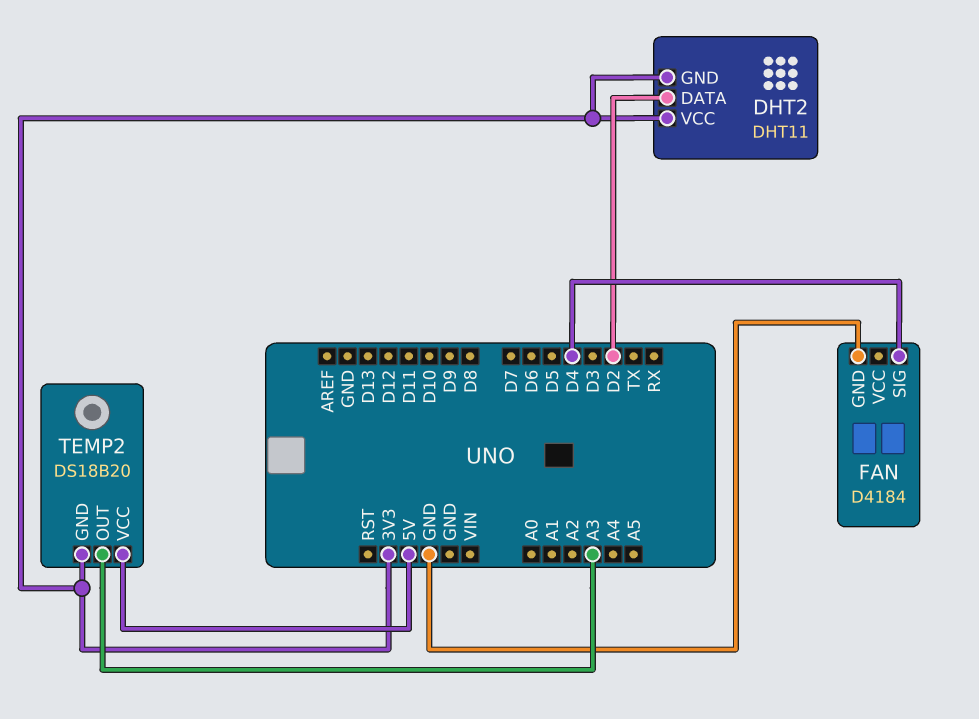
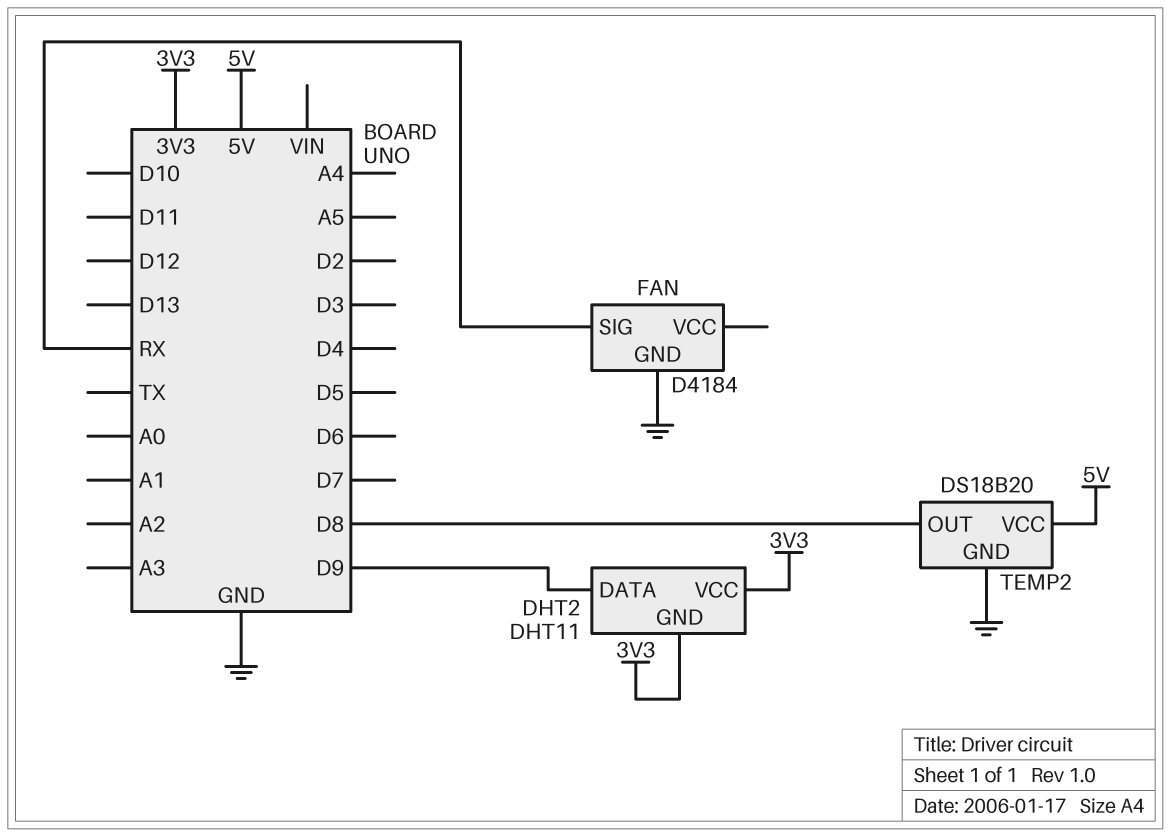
DHT2 pin DATA: D2 -> D9
FAN pin SIG: D4 -> RX
TEMP2 pin GND: 3V3 -> GND
TEMP2 pin OUT: A3 -> D8

